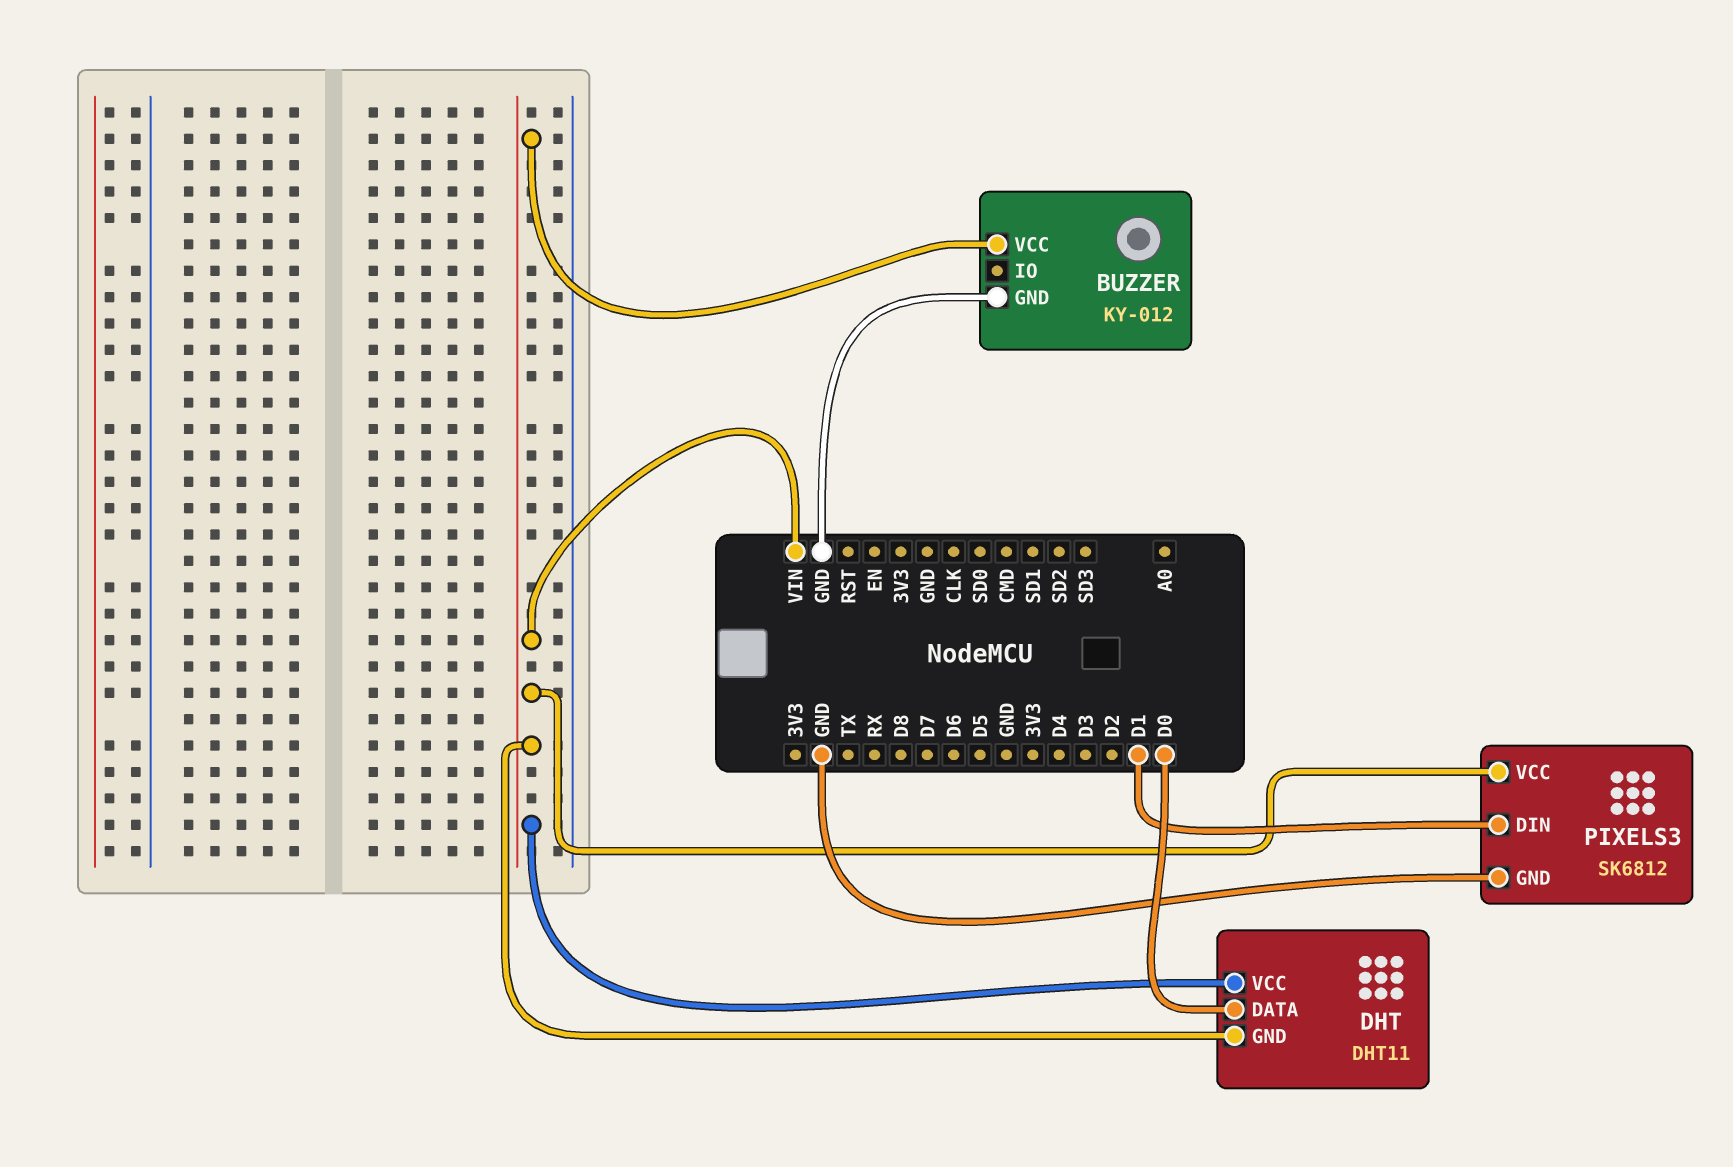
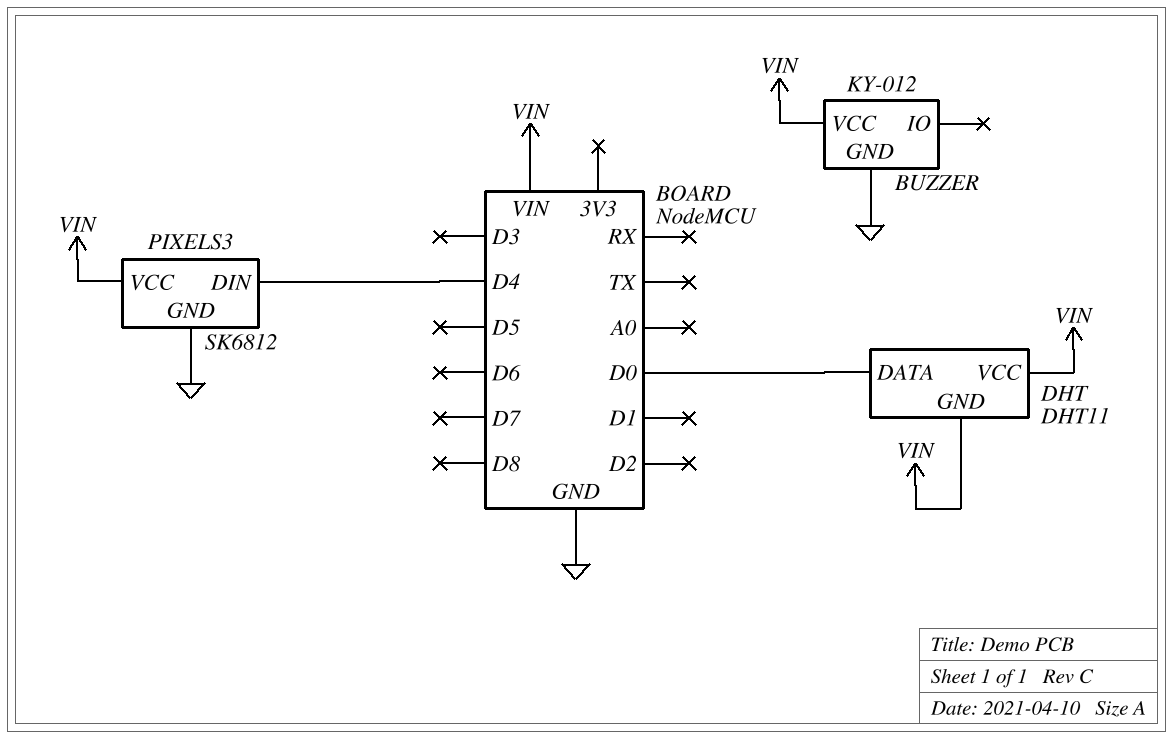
PIXELS3 pin DIN: D1 -> D4

